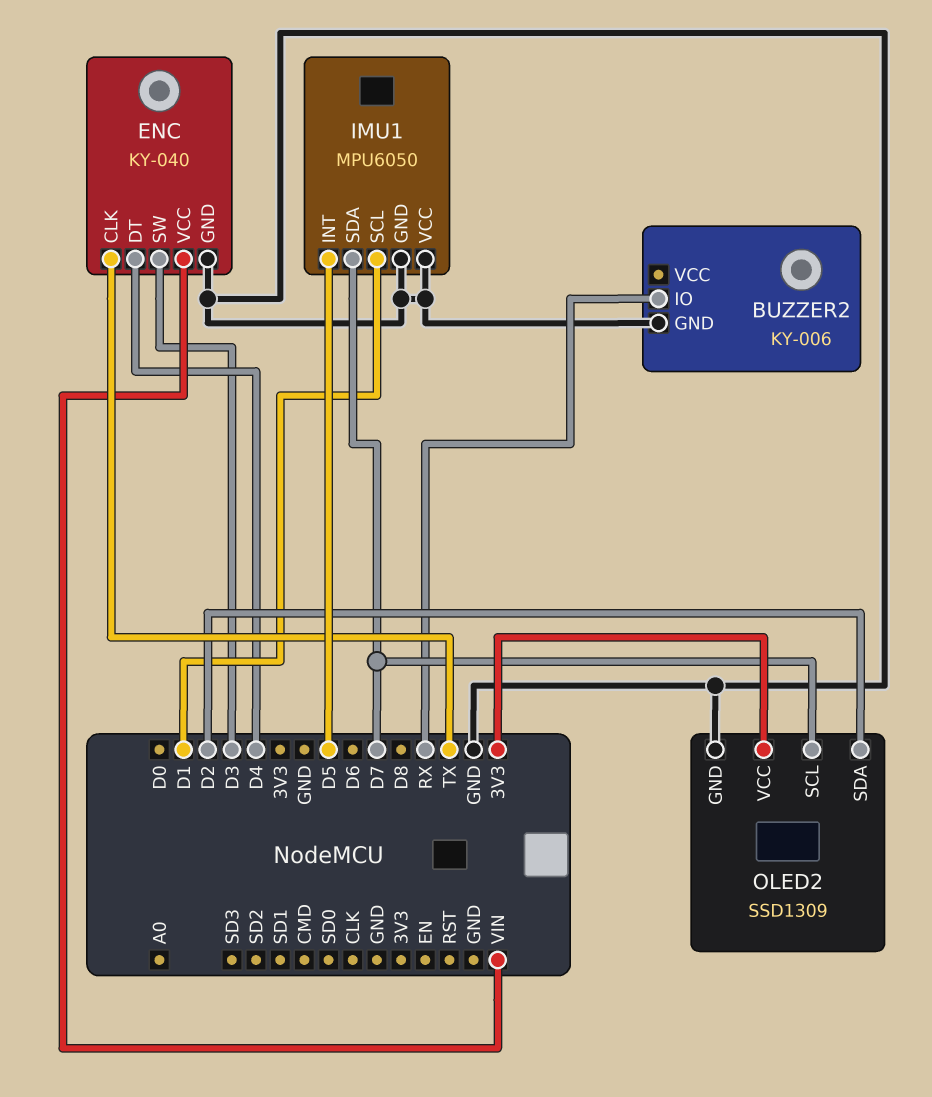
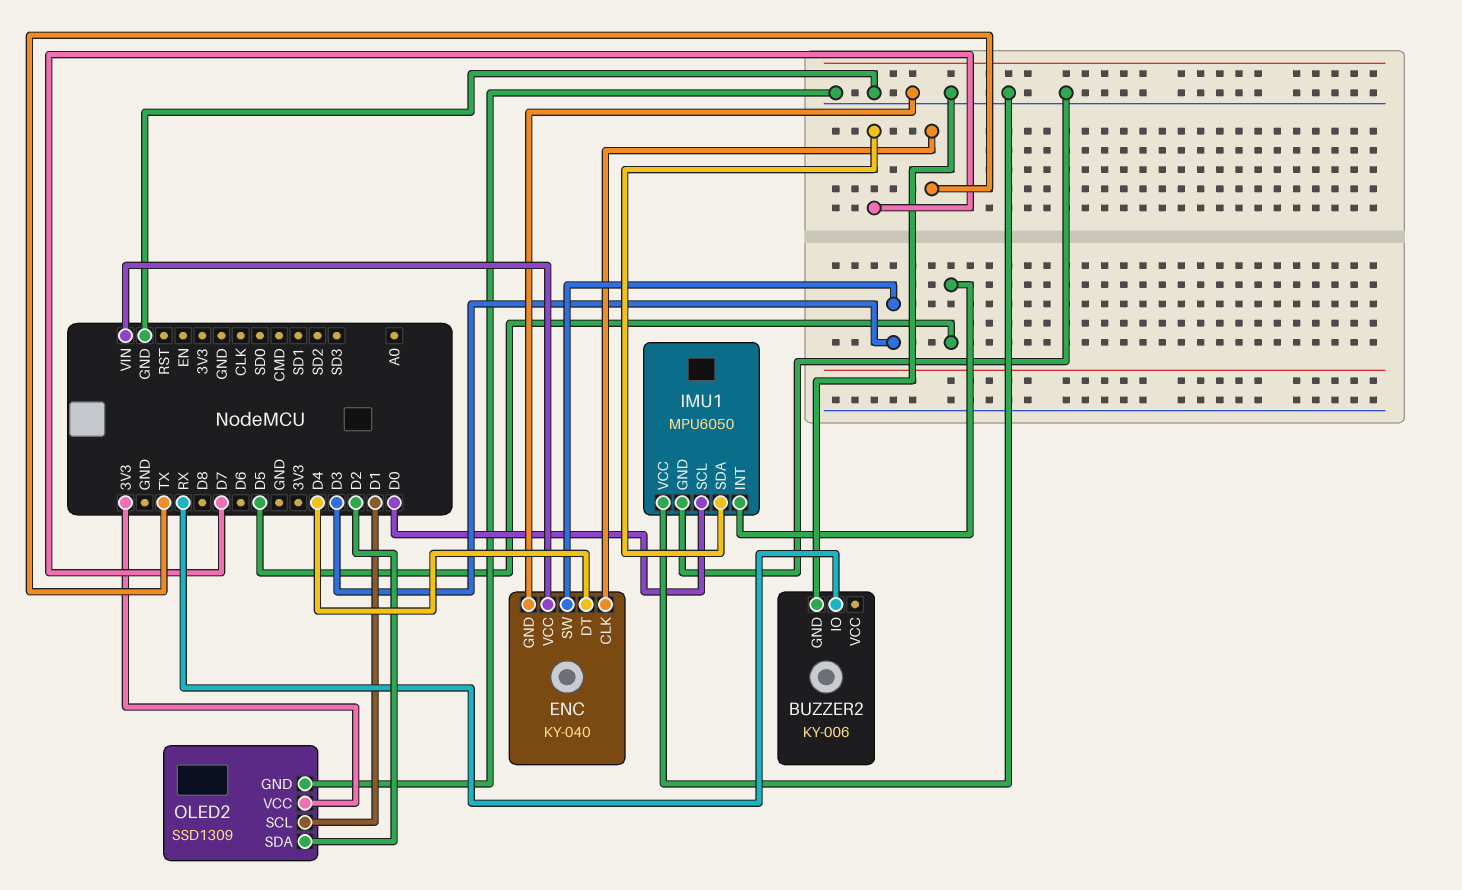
IMU1 pin SCL: D1 -> D0
OLED2 pin SCL: D7 -> D1

